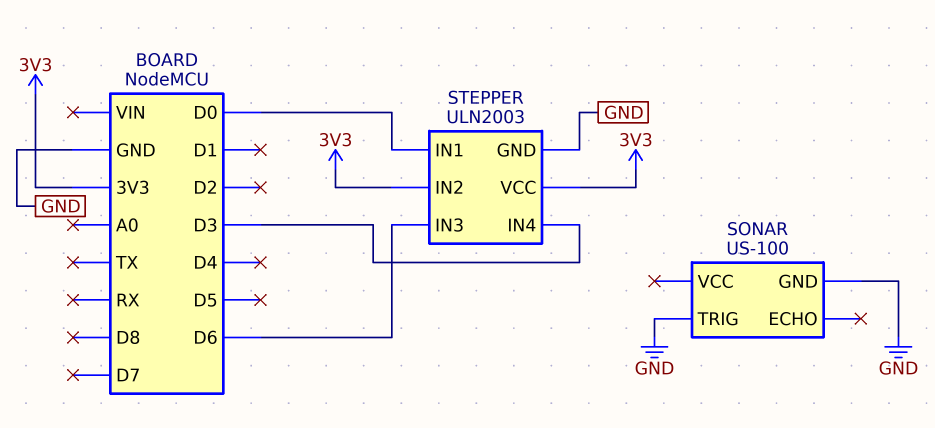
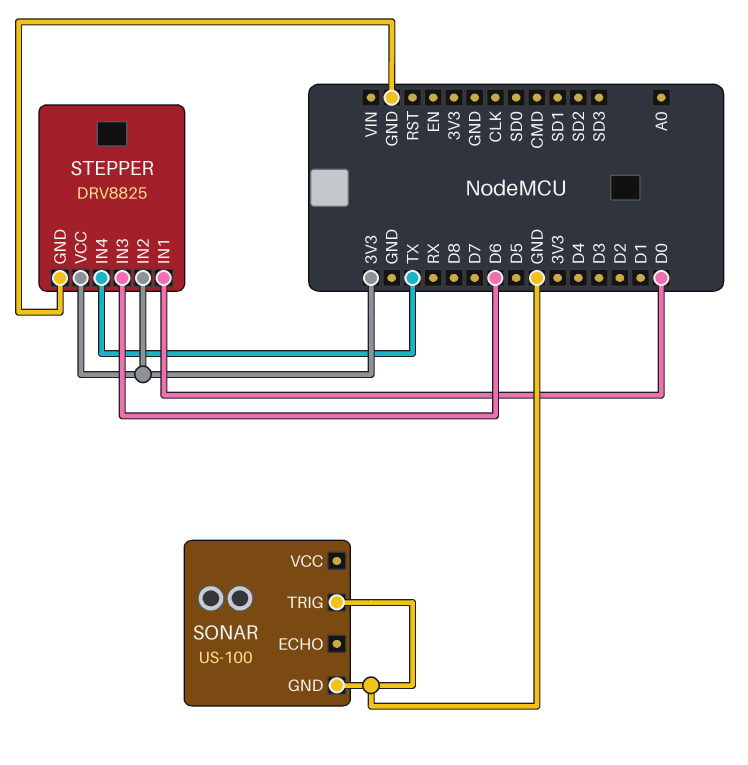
STEPPER: ULN2003 -> DRV8825
STEPPER pin IN4: D3 -> TX

